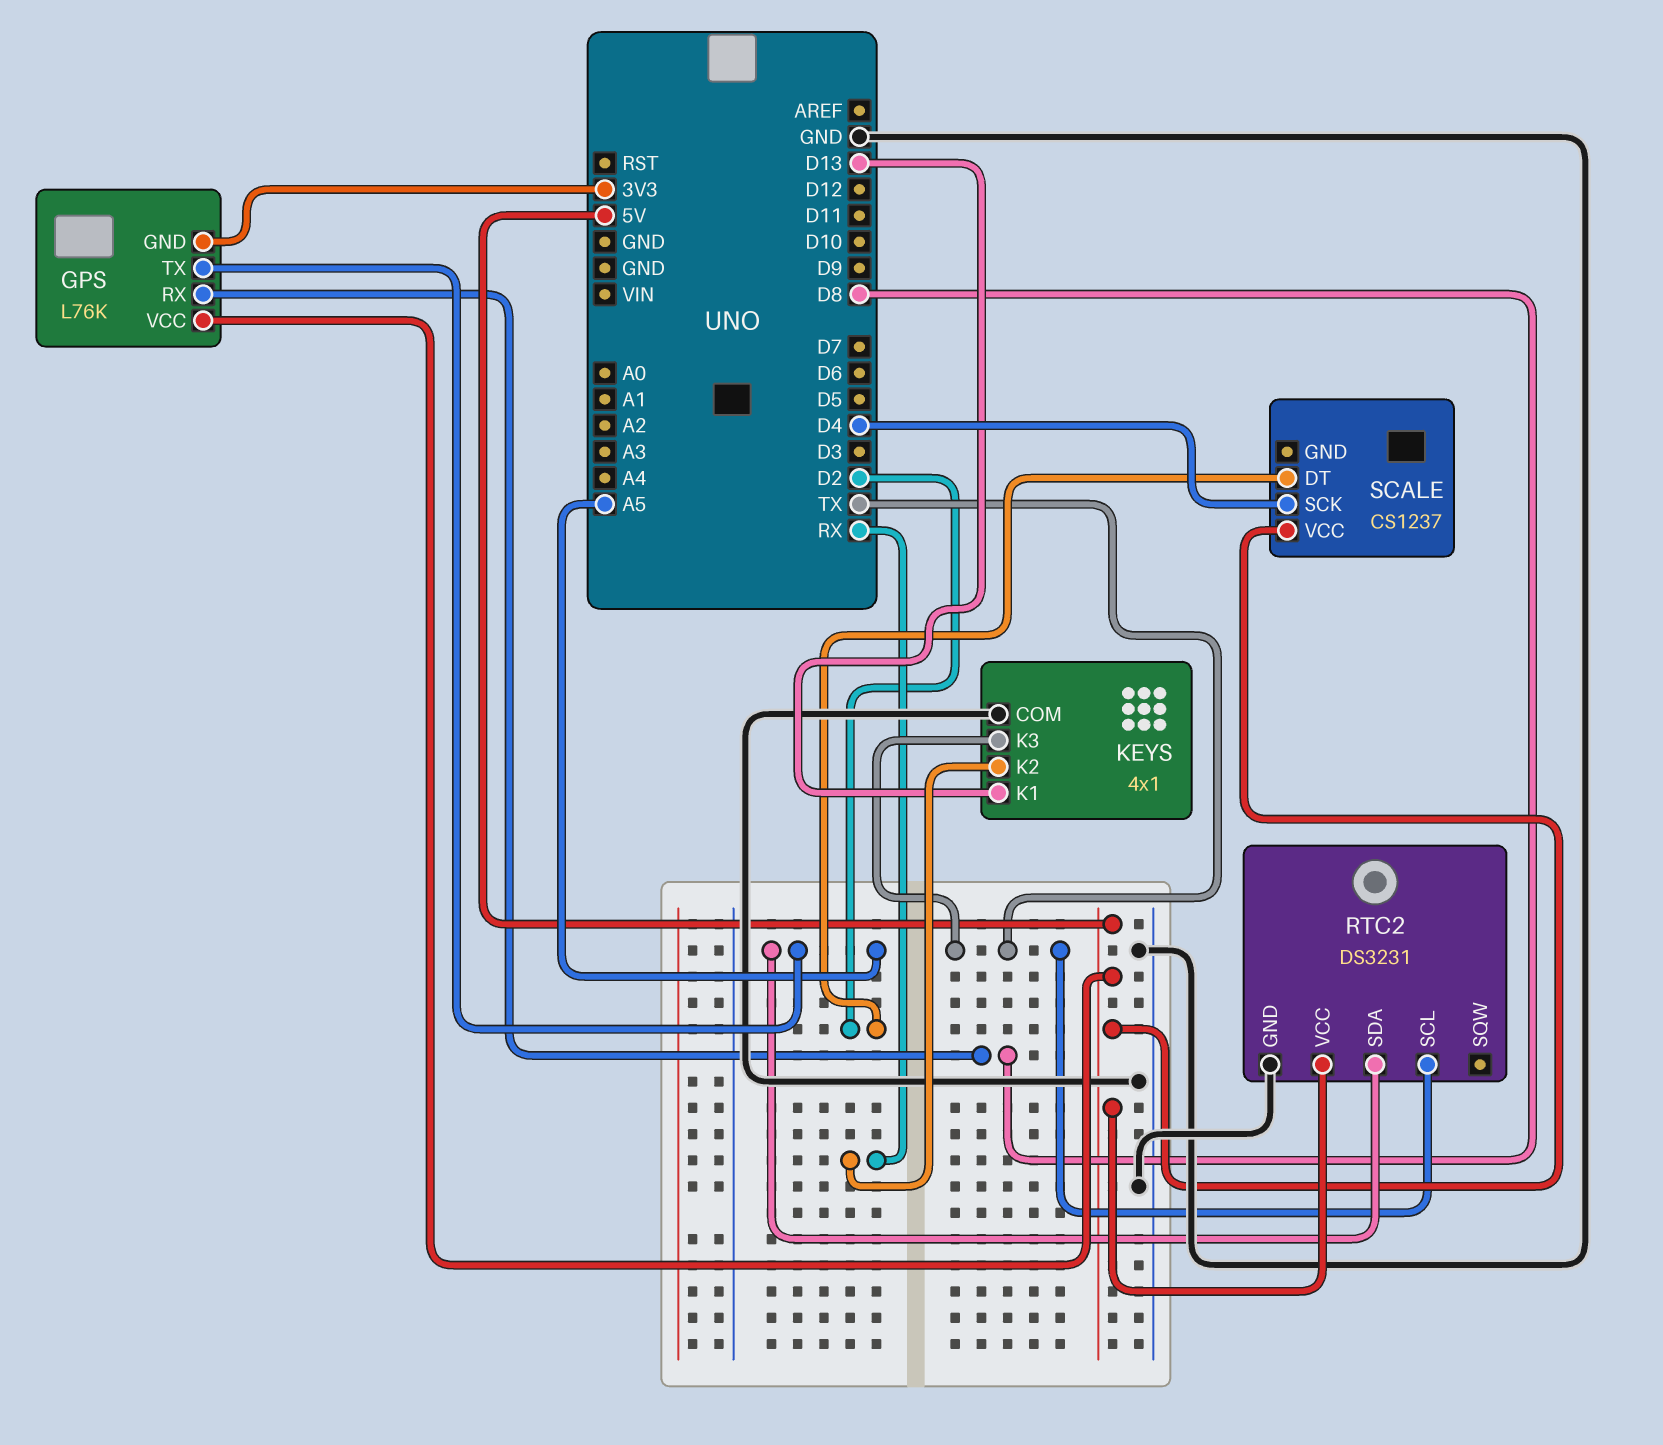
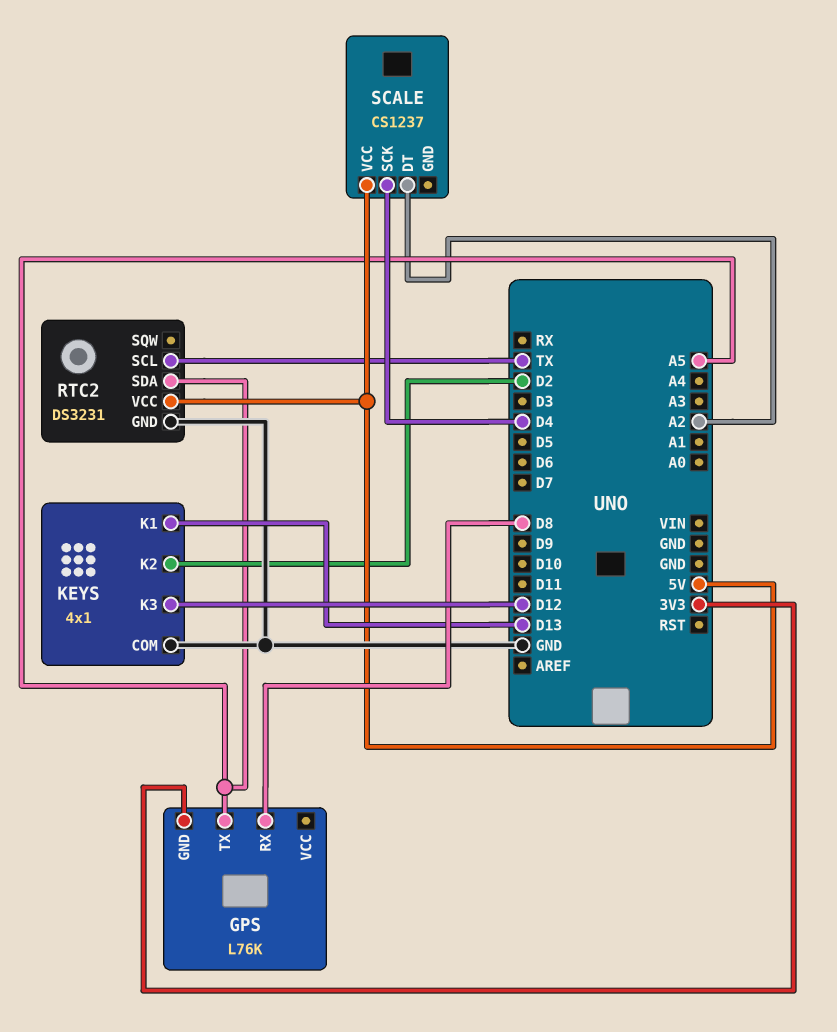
GPS pin VCC: 5V -> none
KEYS pin K2: RX -> D2
KEYS pin K3: TX -> D12
SCALE pin DT: D2 -> A2

